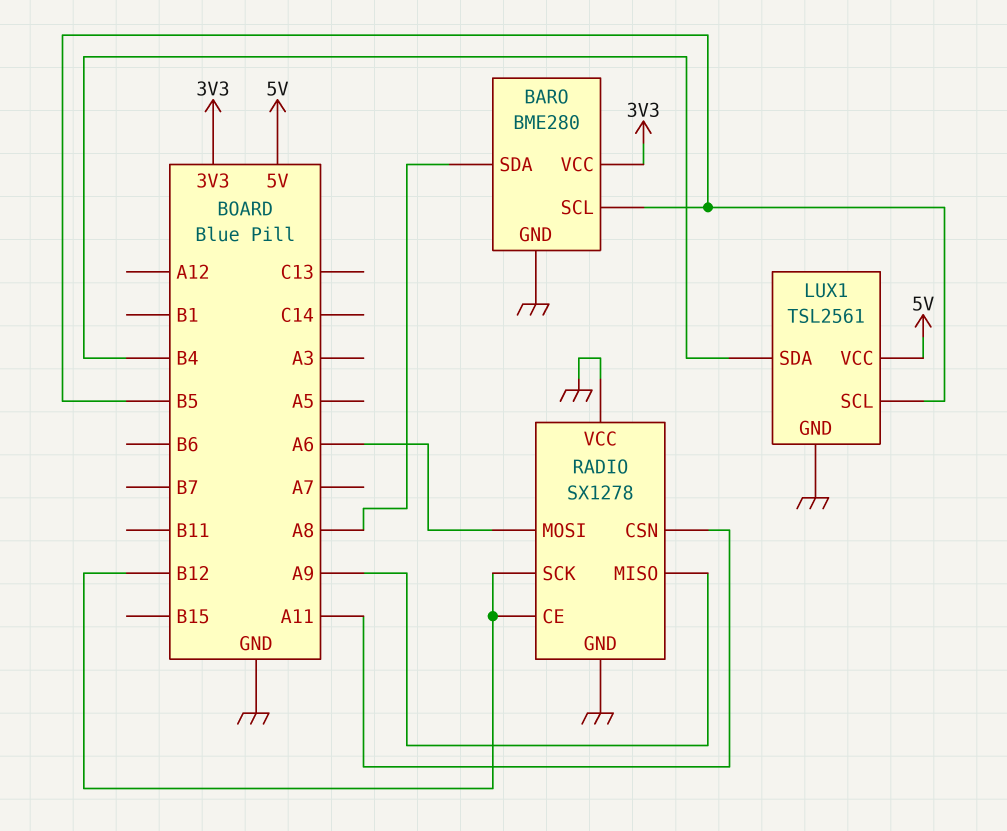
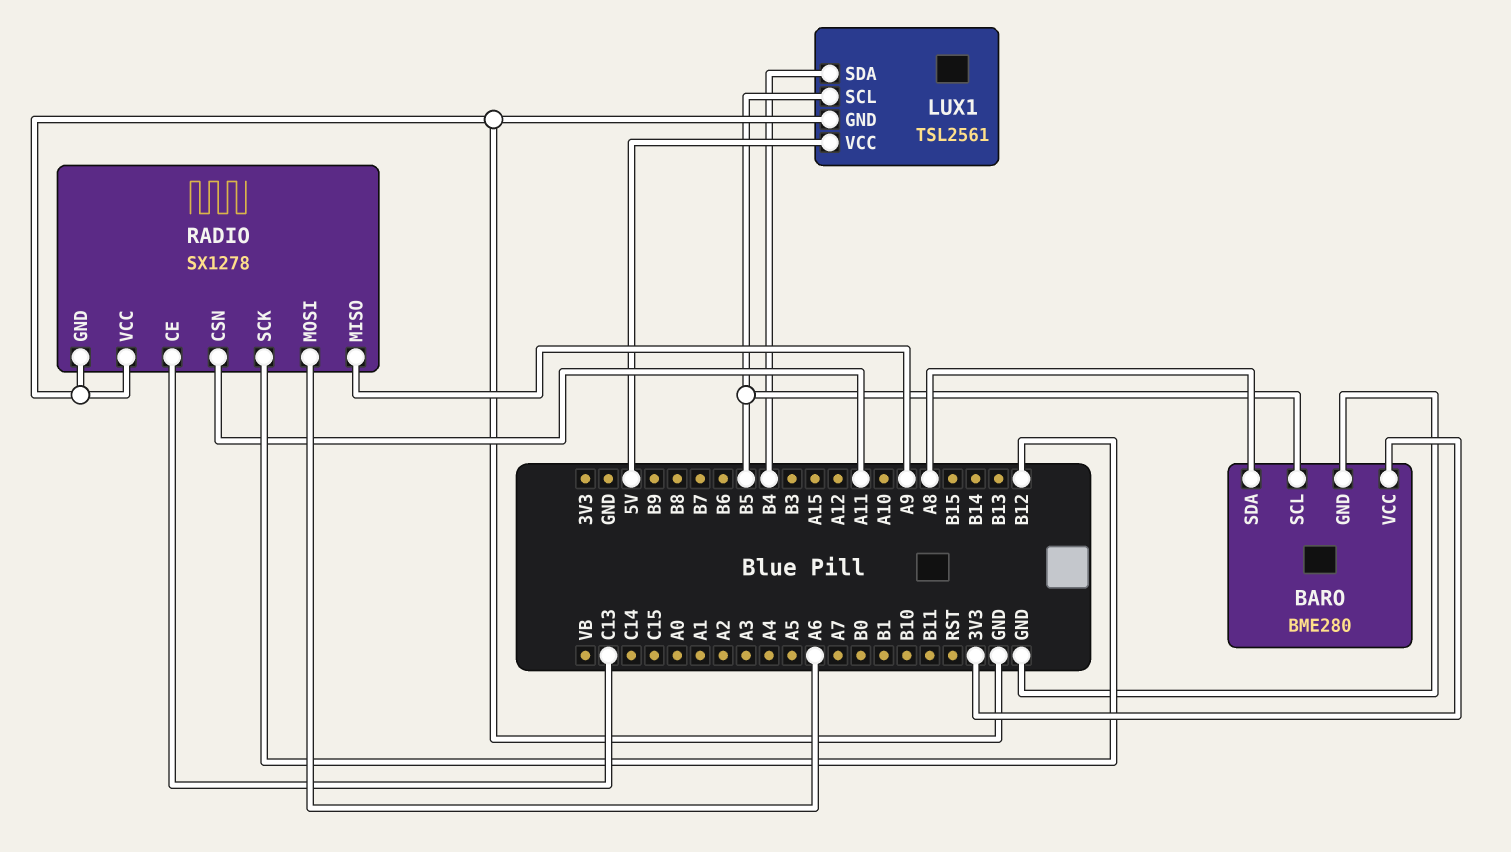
RADIO pin CE: B12 -> C13

